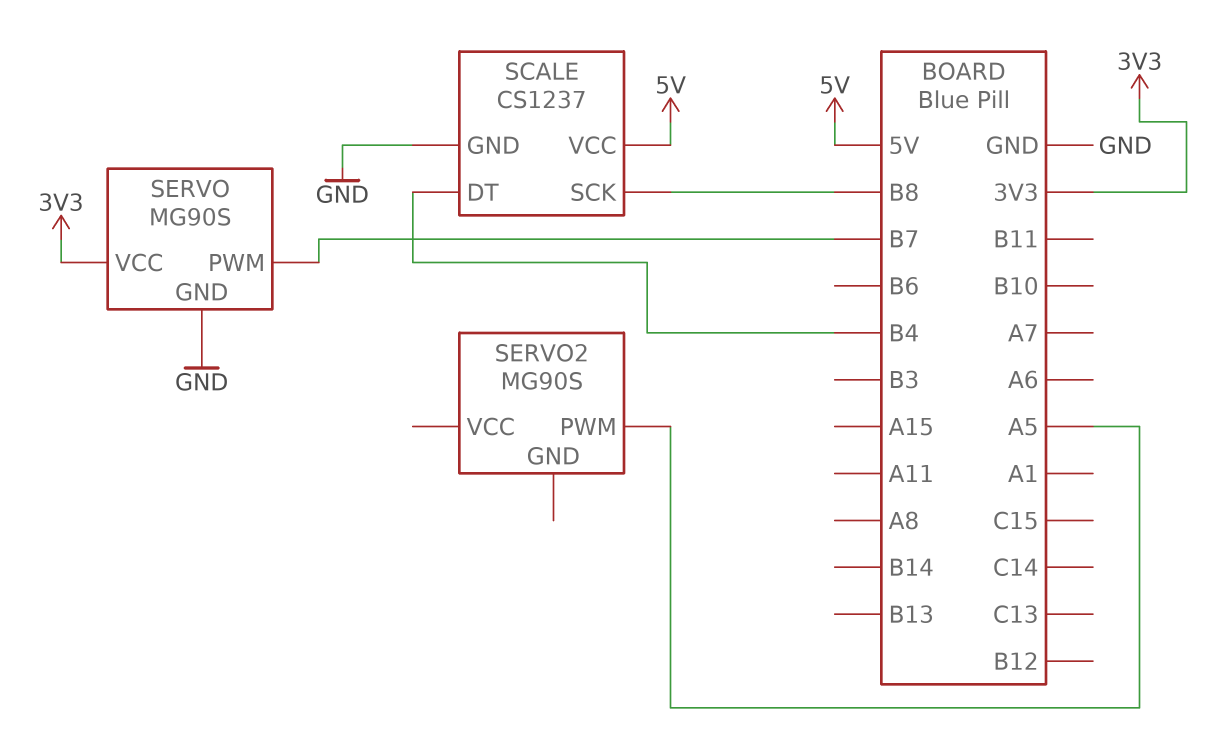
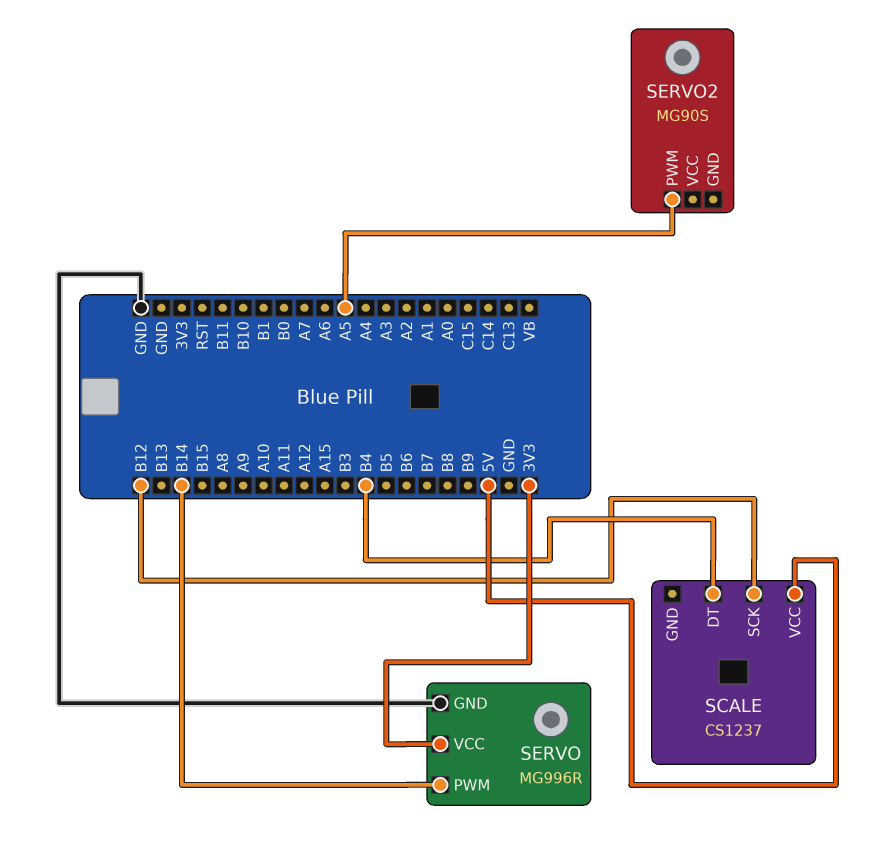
SCALE pin GND: GND -> none
SCALE pin SCK: B8 -> B12
SERVO: MG90S -> MG996R
SERVO pin PWM: B7 -> B14

